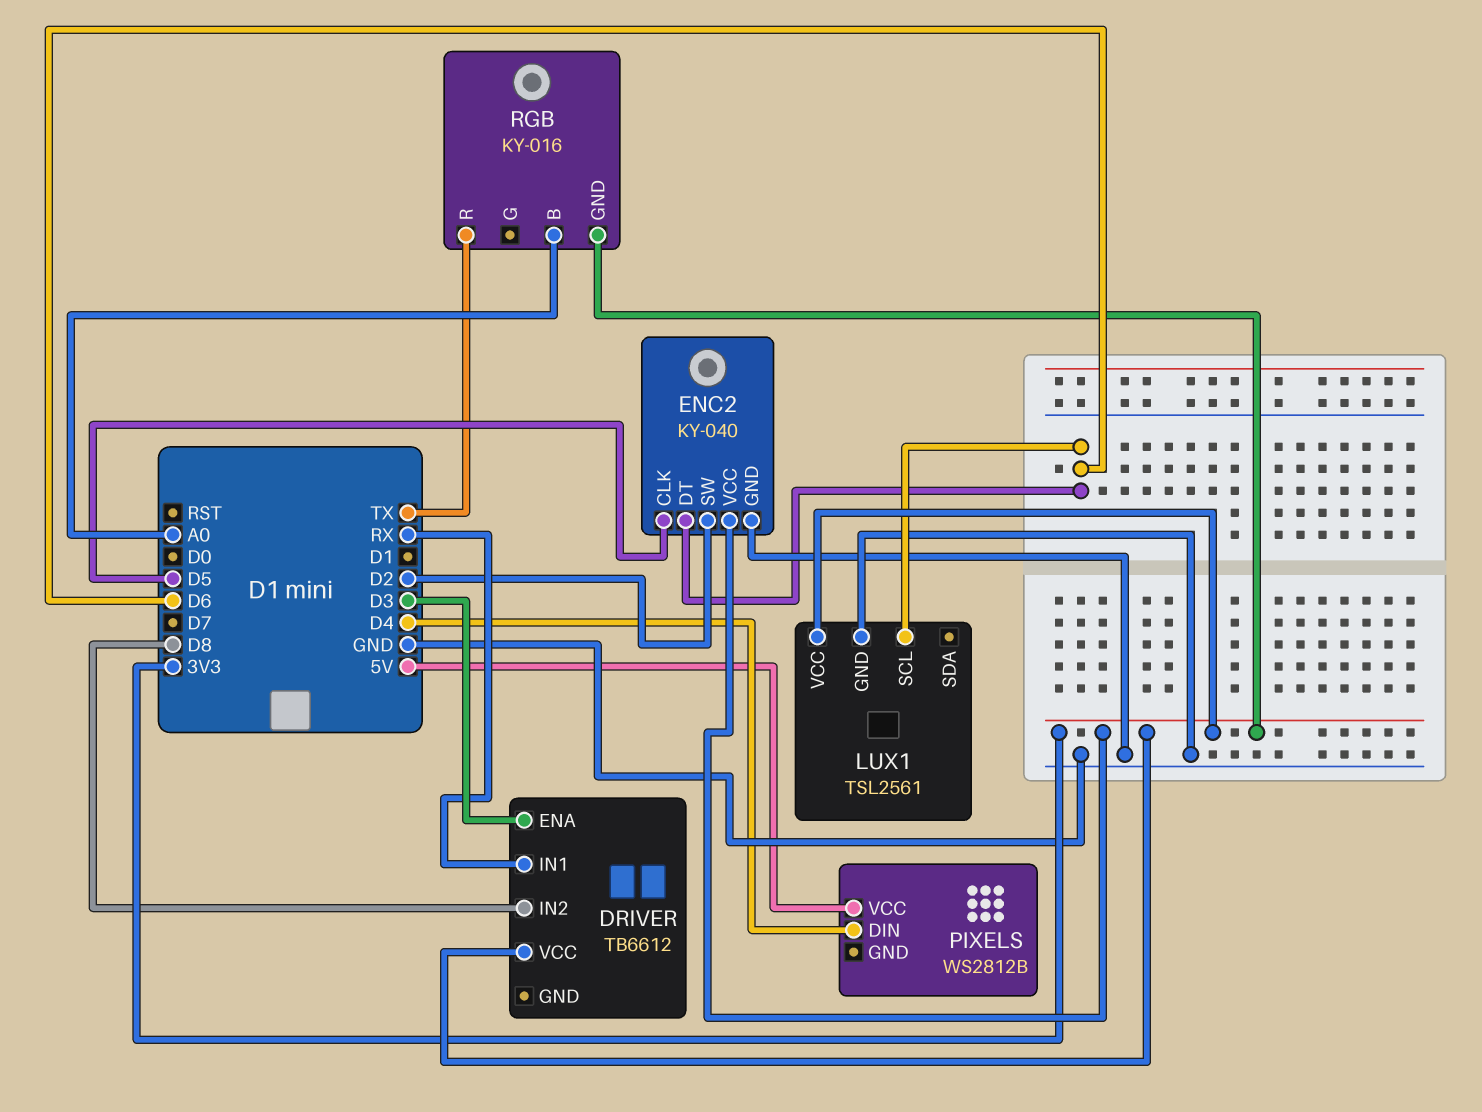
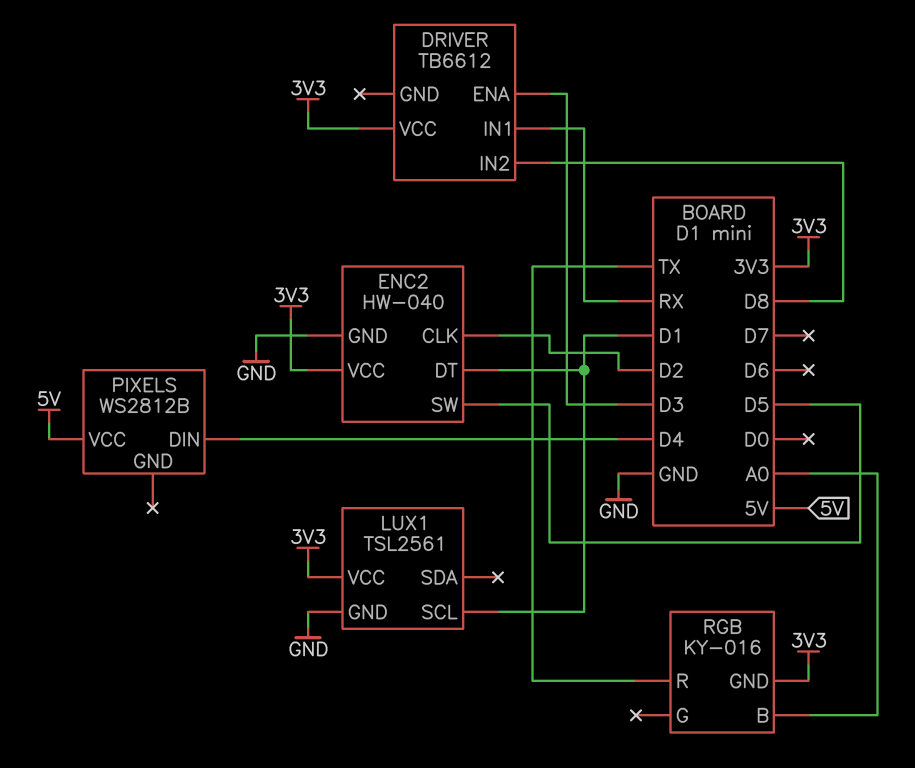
ENC2: KY-040 -> HW-040
ENC2 pin CLK: D5 -> D2
ENC2 pin DT: D6 -> D1
ENC2 pin SW: D2 -> D5
LUX1 pin SCL: D6 -> D1

